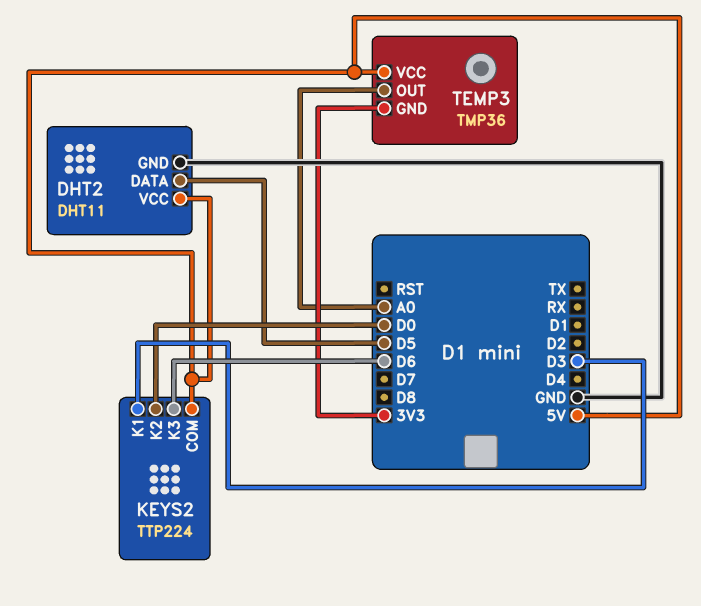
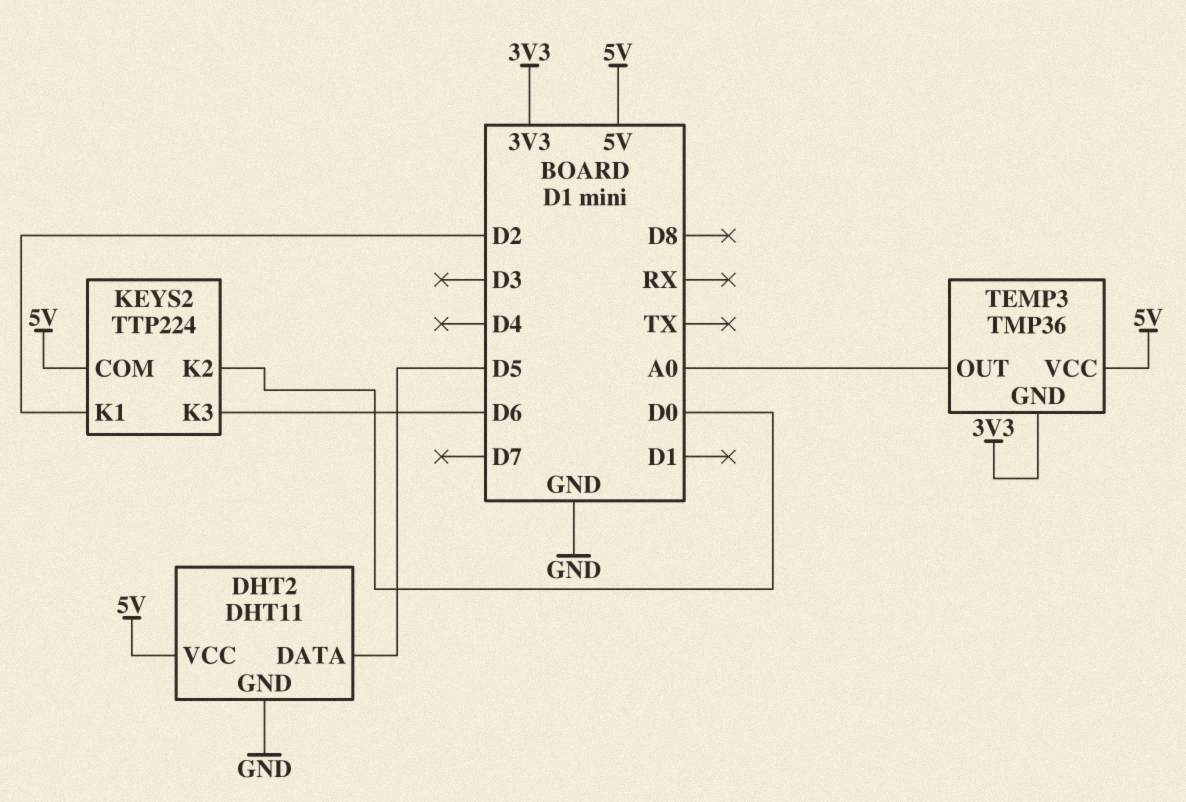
KEYS2 pin K1: D3 -> D2

